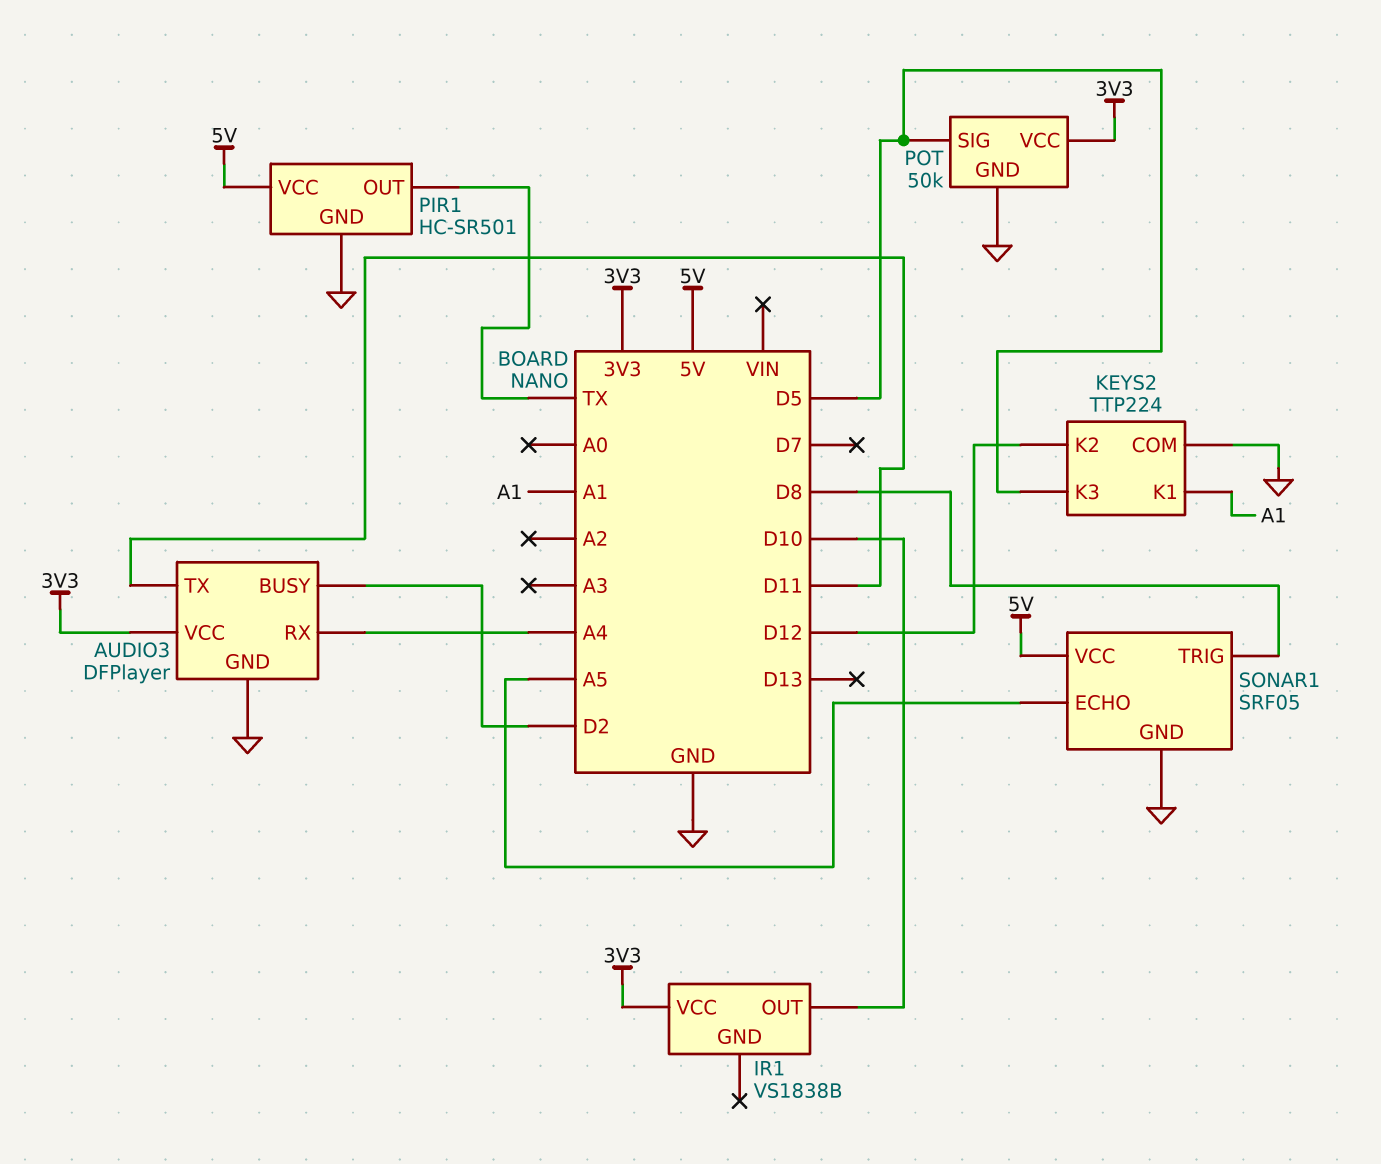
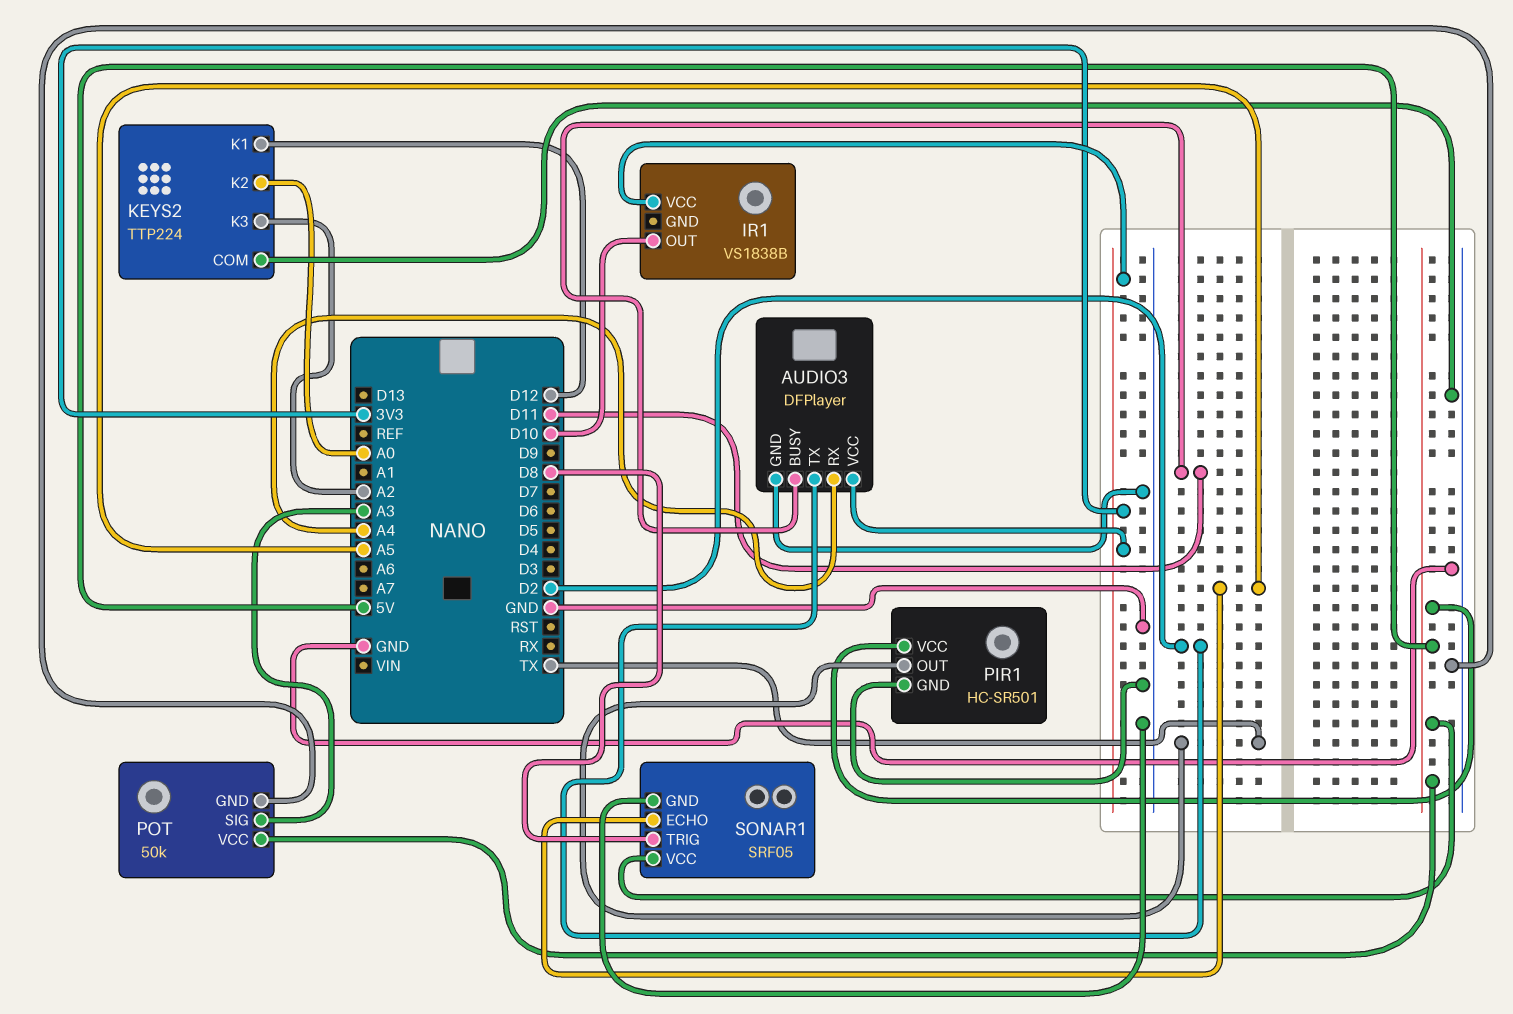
AUDIO3 pin BUSY: D2 -> D11
AUDIO3 pin TX: D11 -> D2
KEYS2 pin K1: A1 -> D12
KEYS2 pin K2: D12 -> A0
KEYS2 pin K3: D5 -> A2
POT pin SIG: D5 -> A3
POT pin VCC: 3V3 -> 5V

